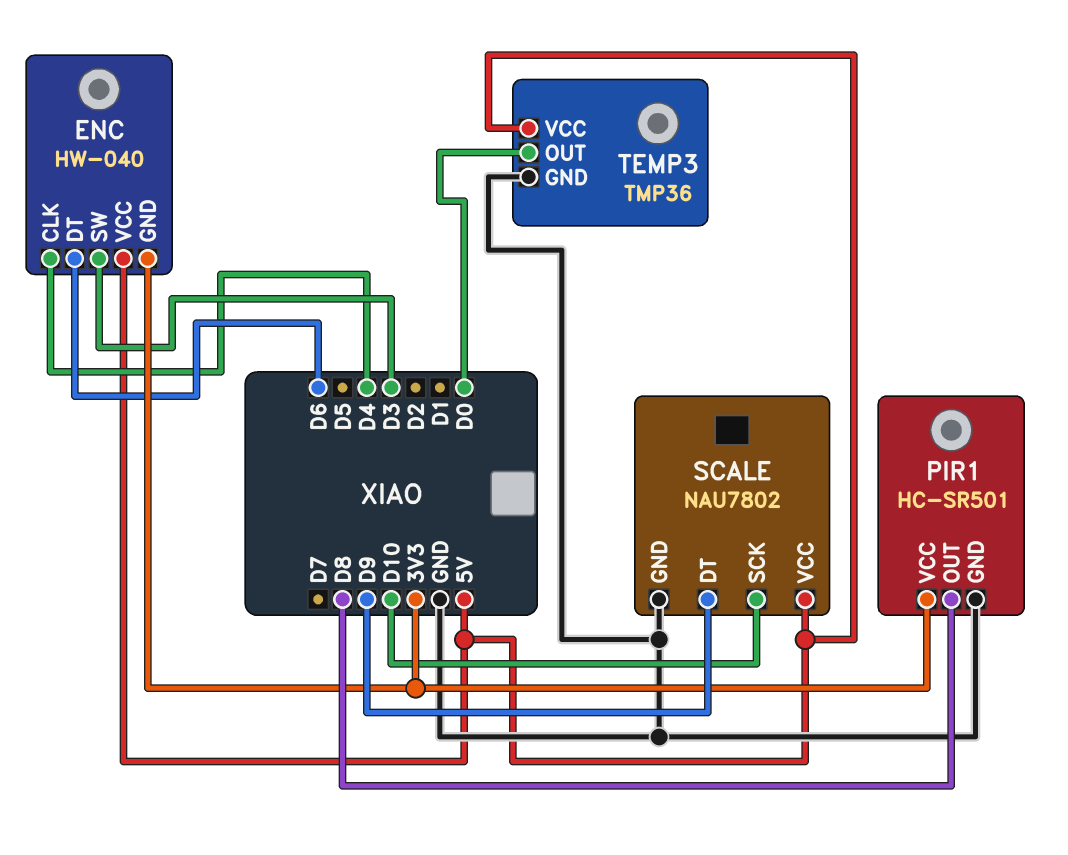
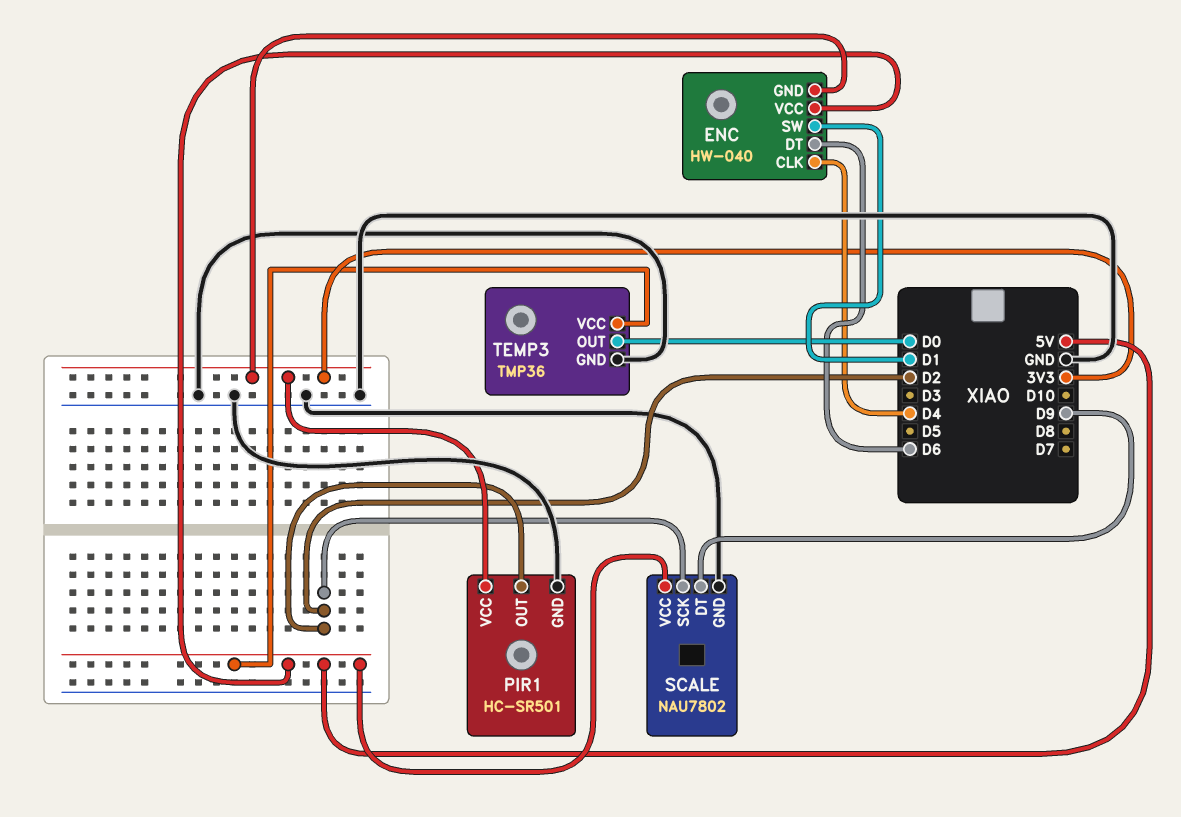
ENC pin SW: D3 -> D1
PIR1 pin OUT: D8 -> D2
SCALE pin SCK: D10 -> D2

